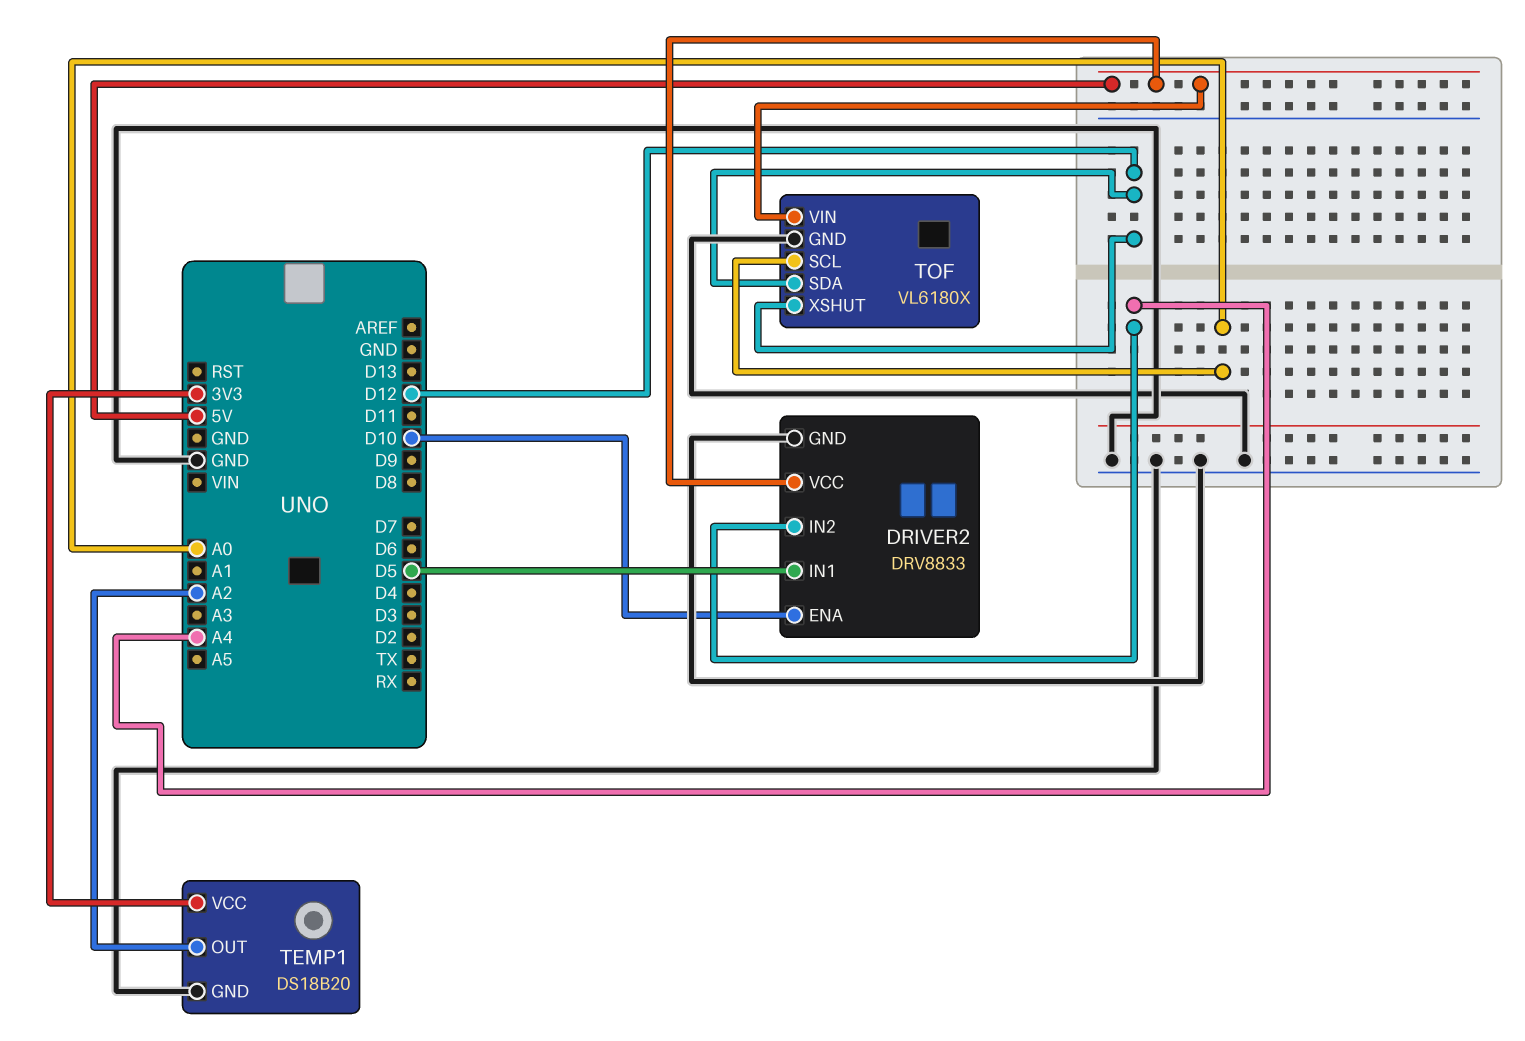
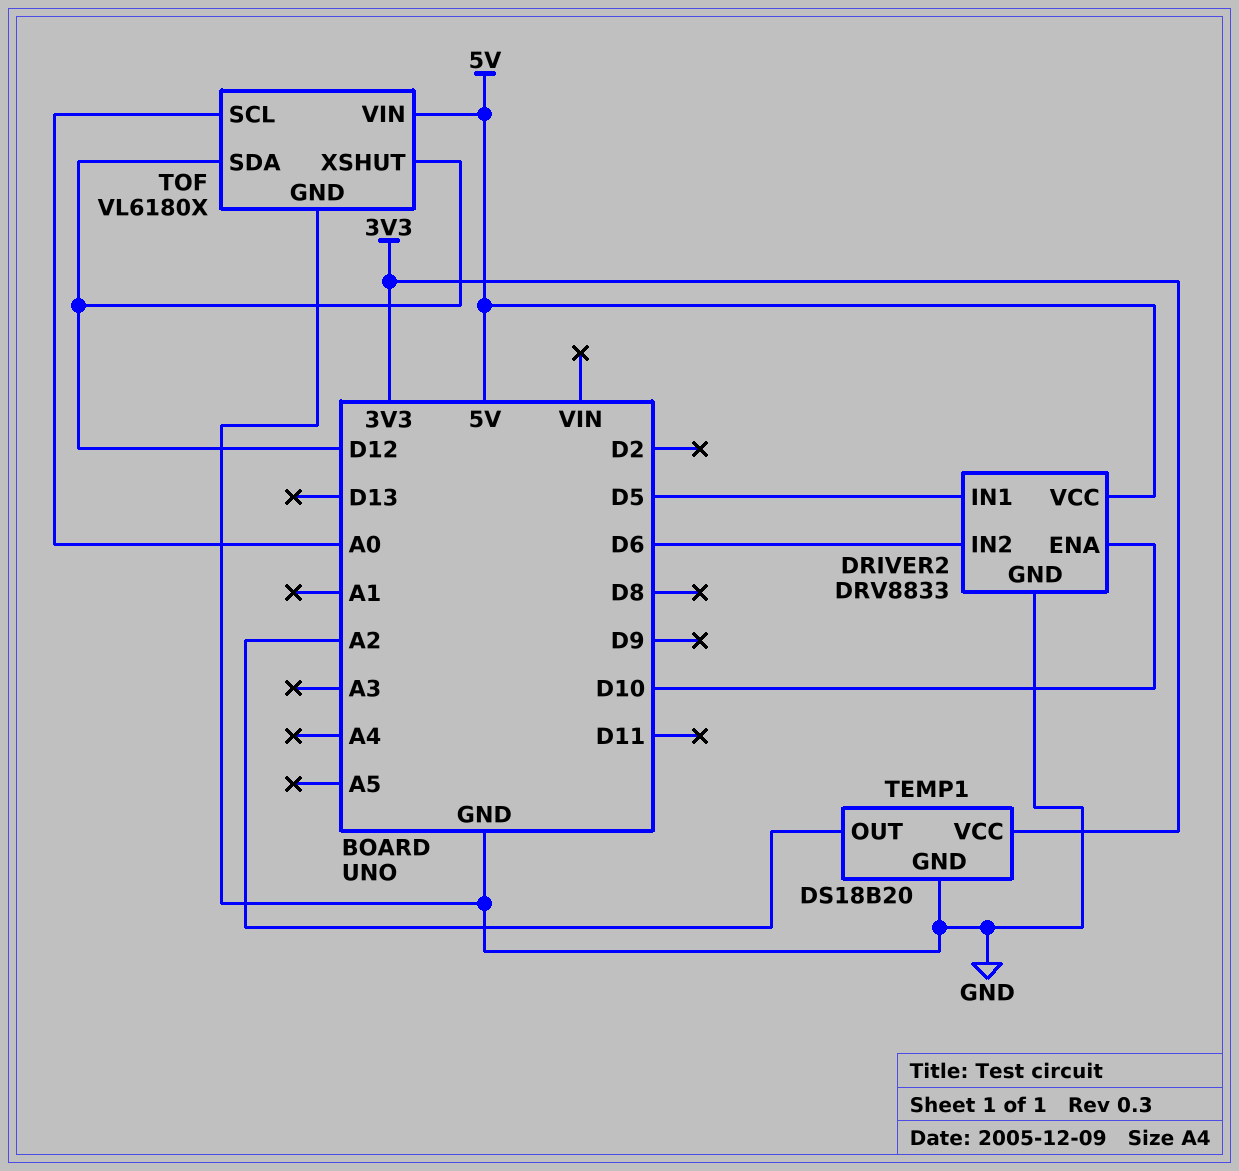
DRIVER2 pin IN2: A4 -> D6

